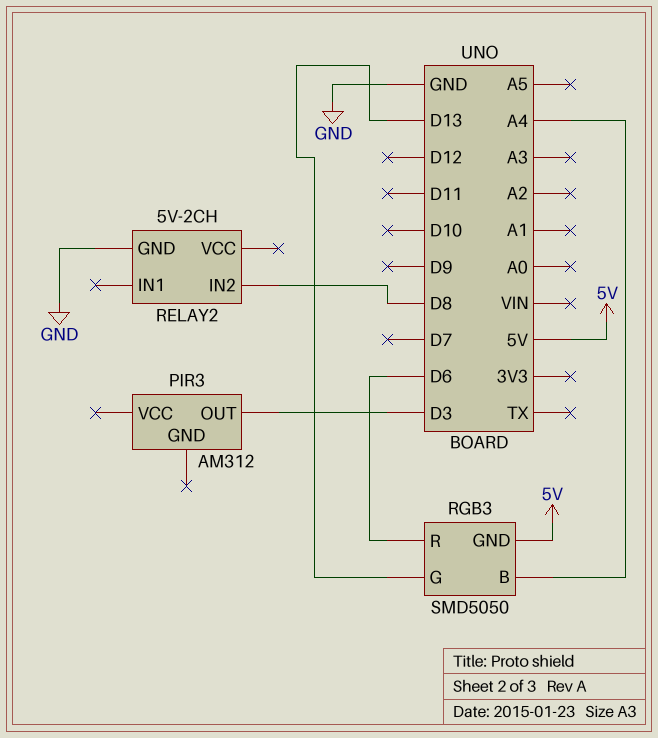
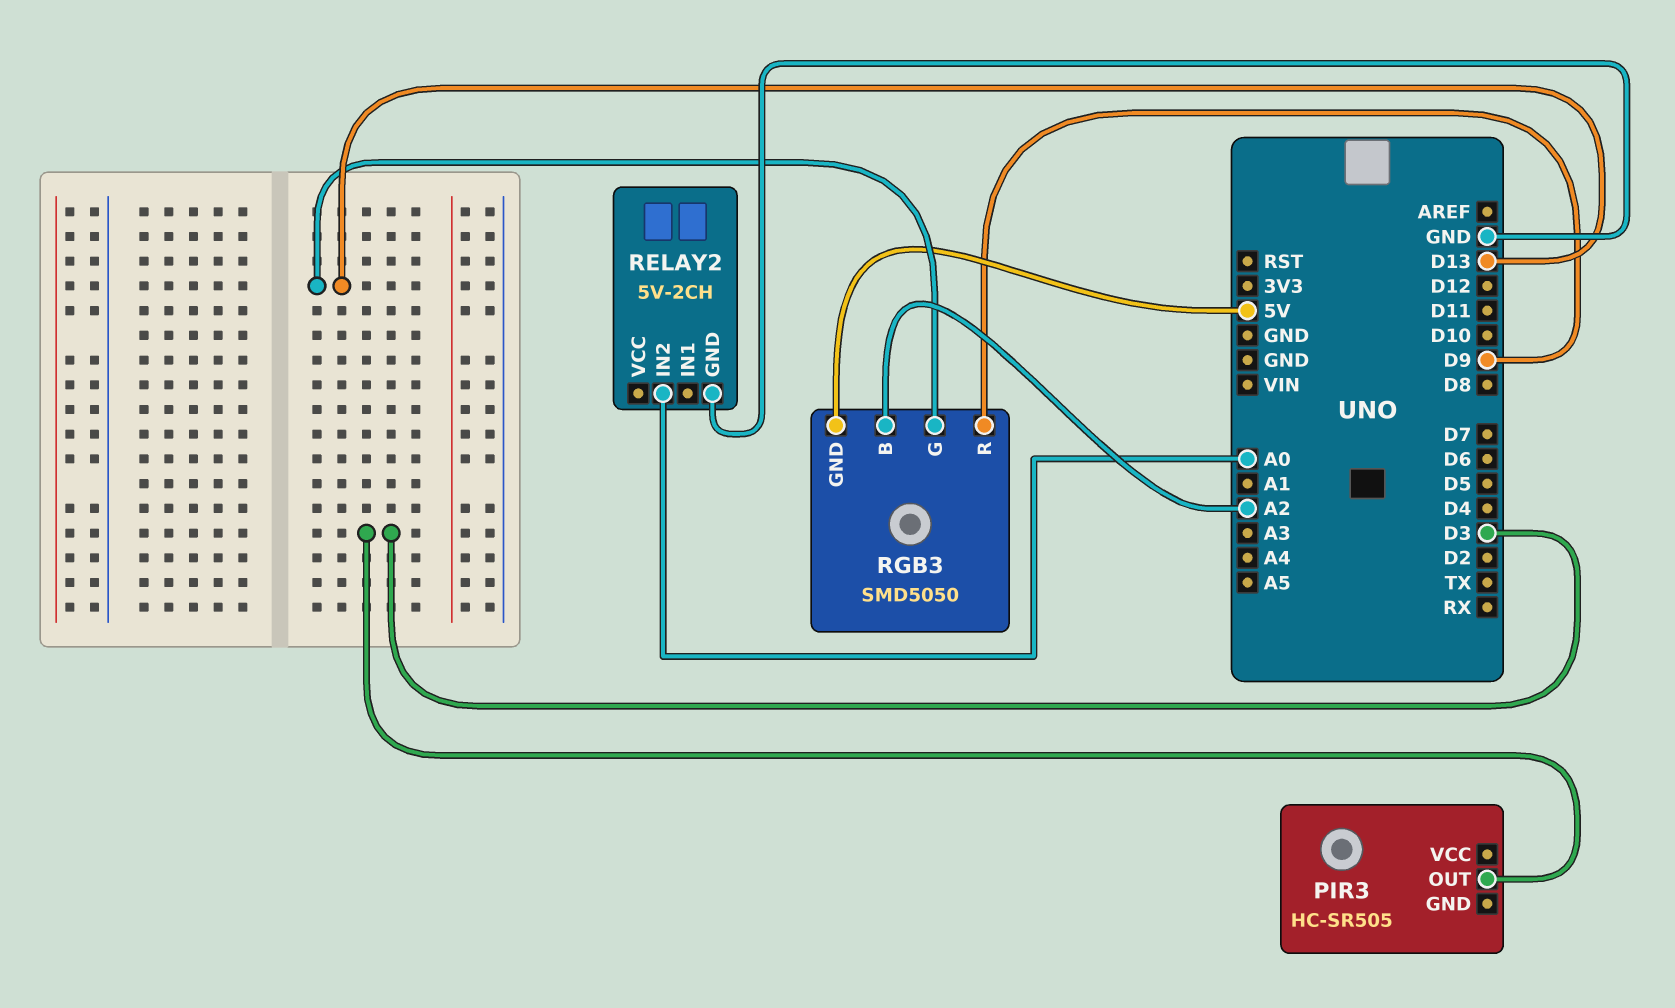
PIR3: AM312 -> HC-SR505
RELAY2 pin IN2: D8 -> A0
RGB3 pin B: A4 -> A2
RGB3 pin R: D6 -> D9

